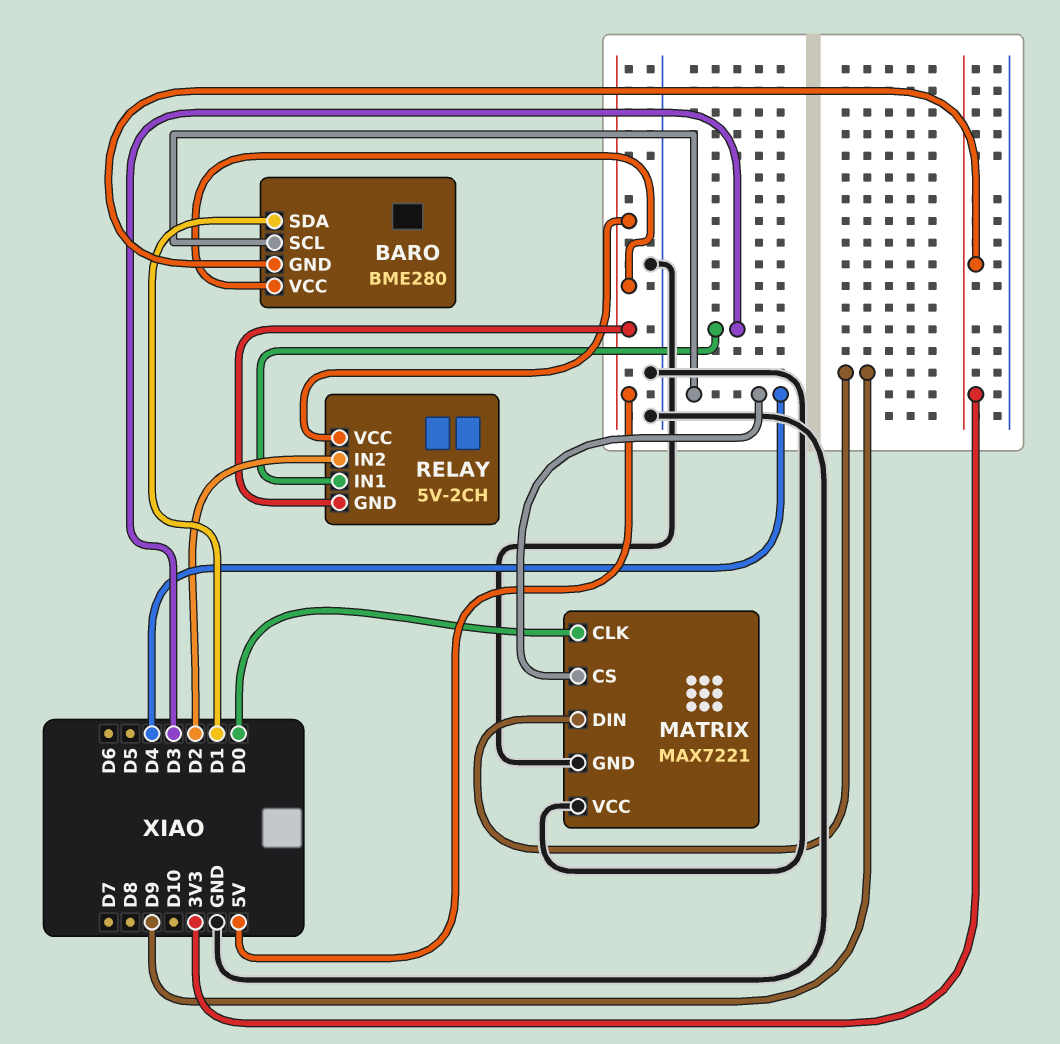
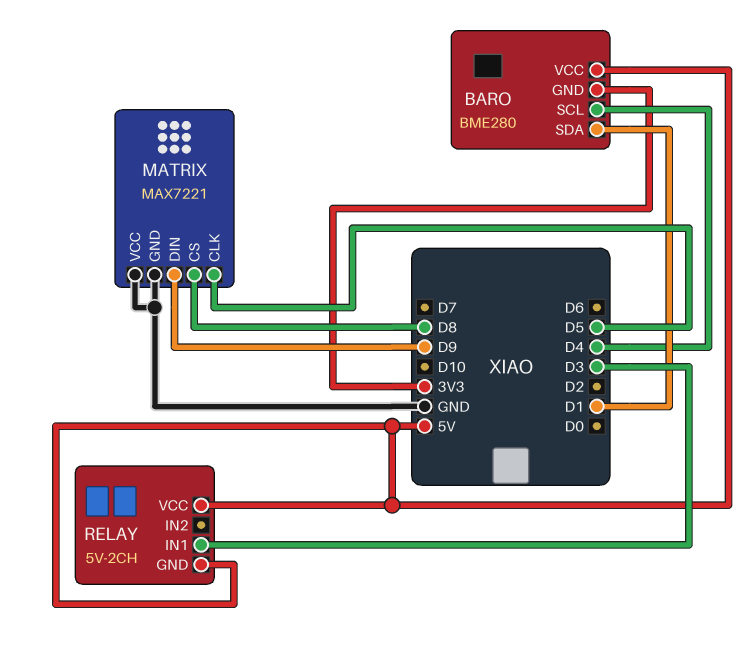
MATRIX pin CLK: D0 -> D5
MATRIX pin CS: D4 -> D8
RELAY pin IN2: D2 -> none

